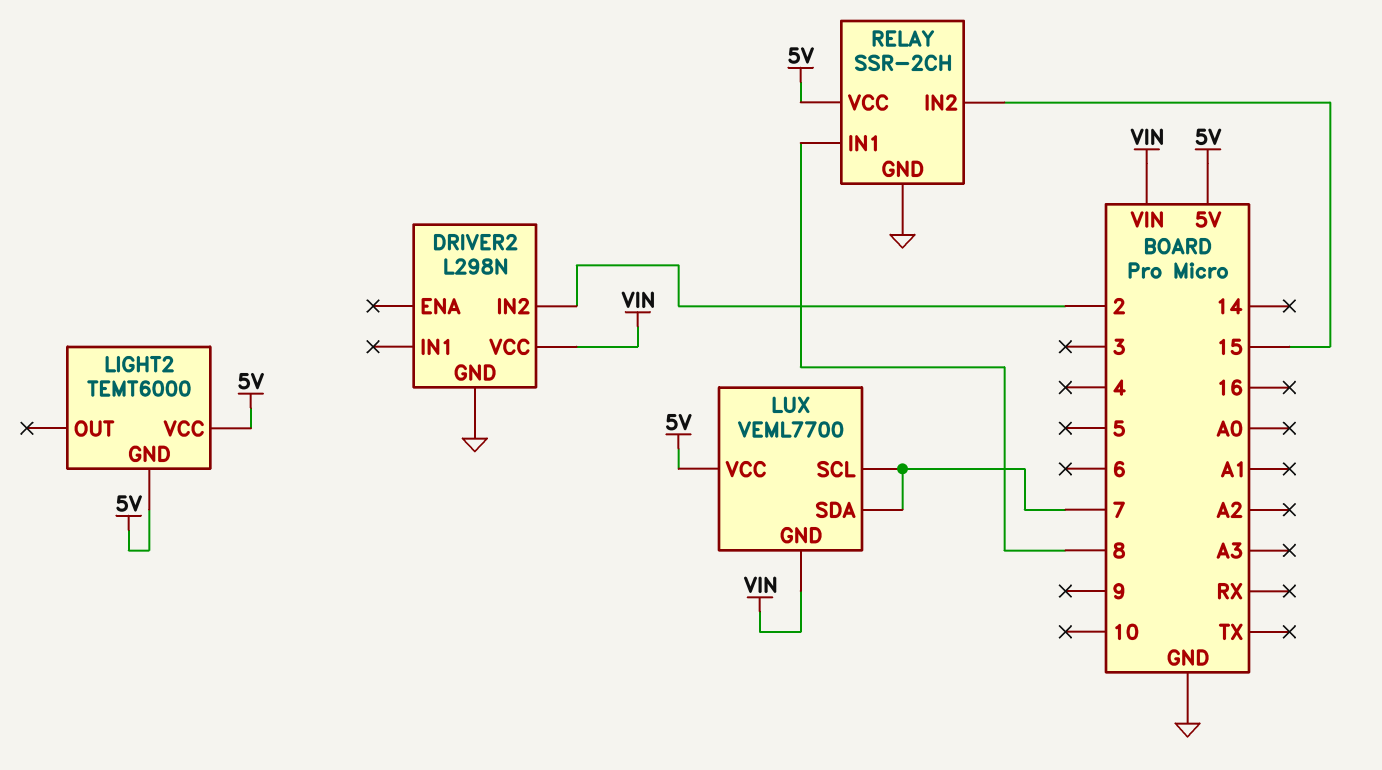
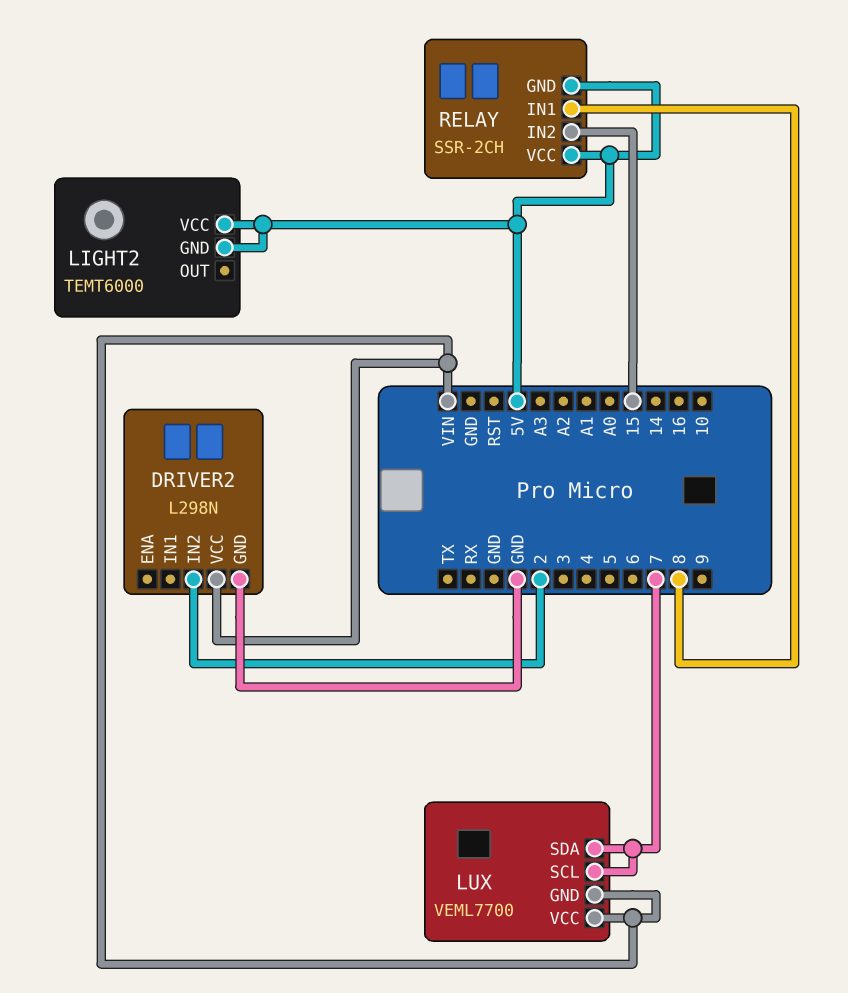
LUX pin VCC: 5V -> VIN
RELAY pin GND: GND -> 5V

